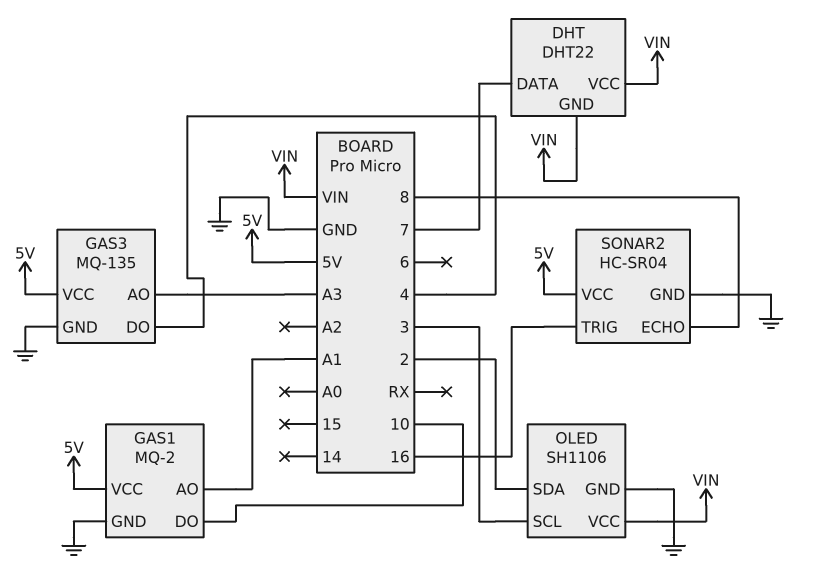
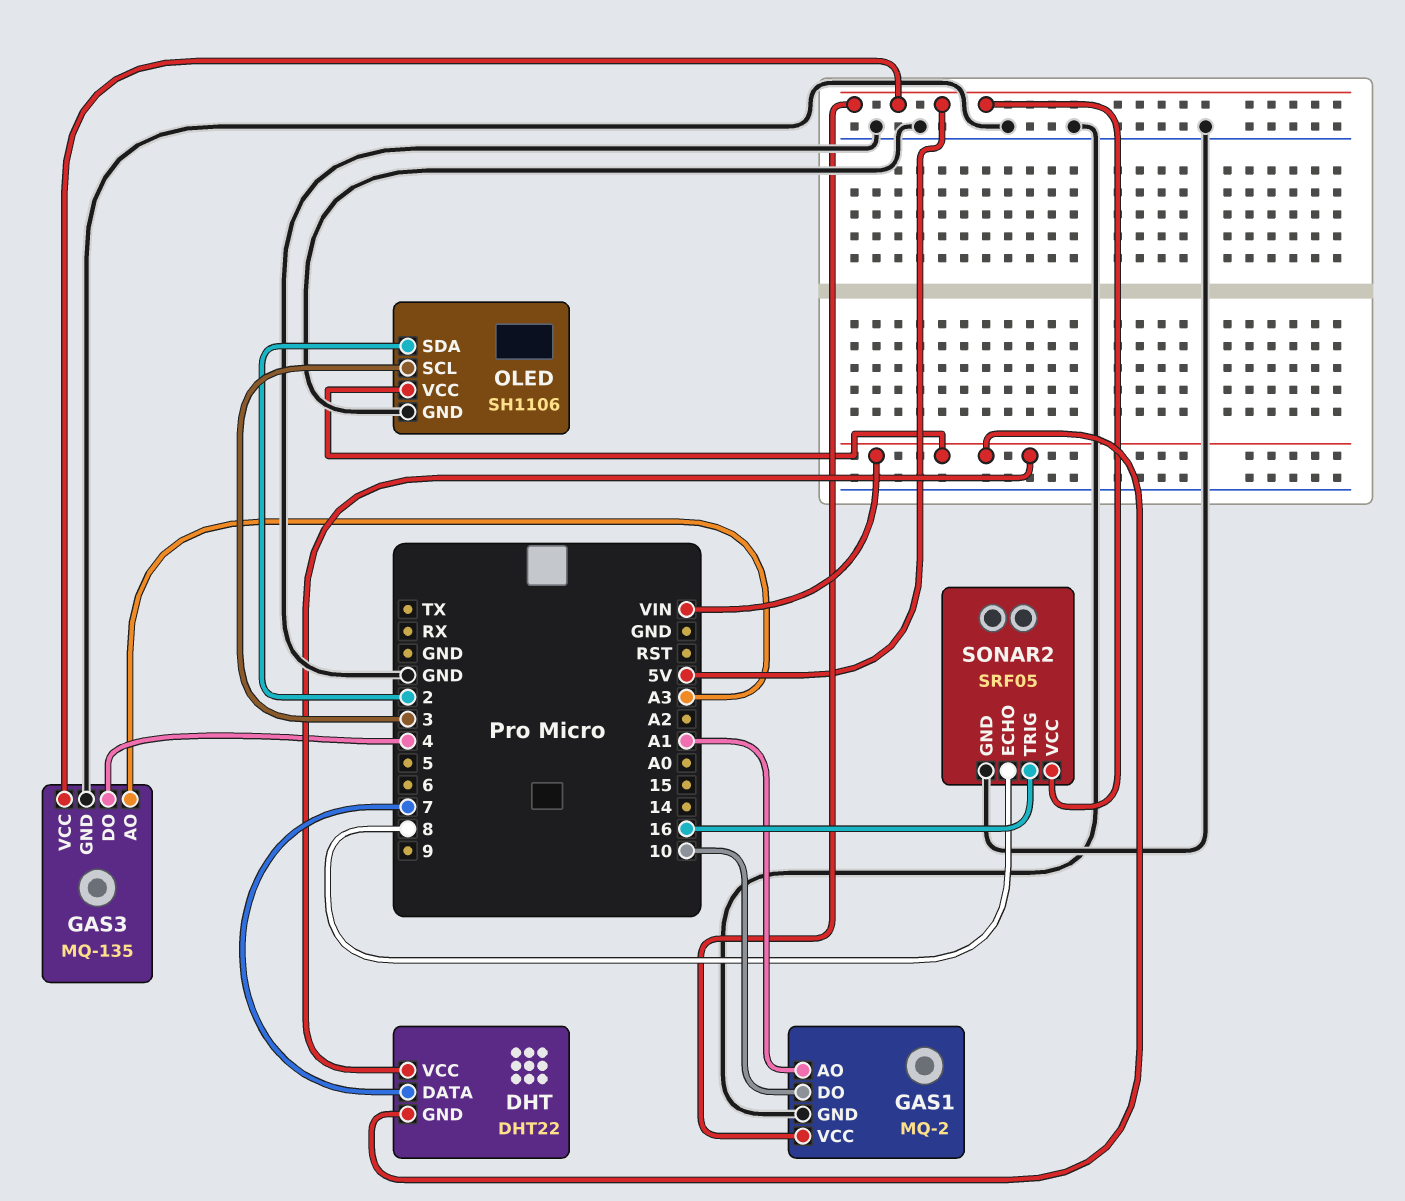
SONAR2: HC-SR04 -> SRF05

